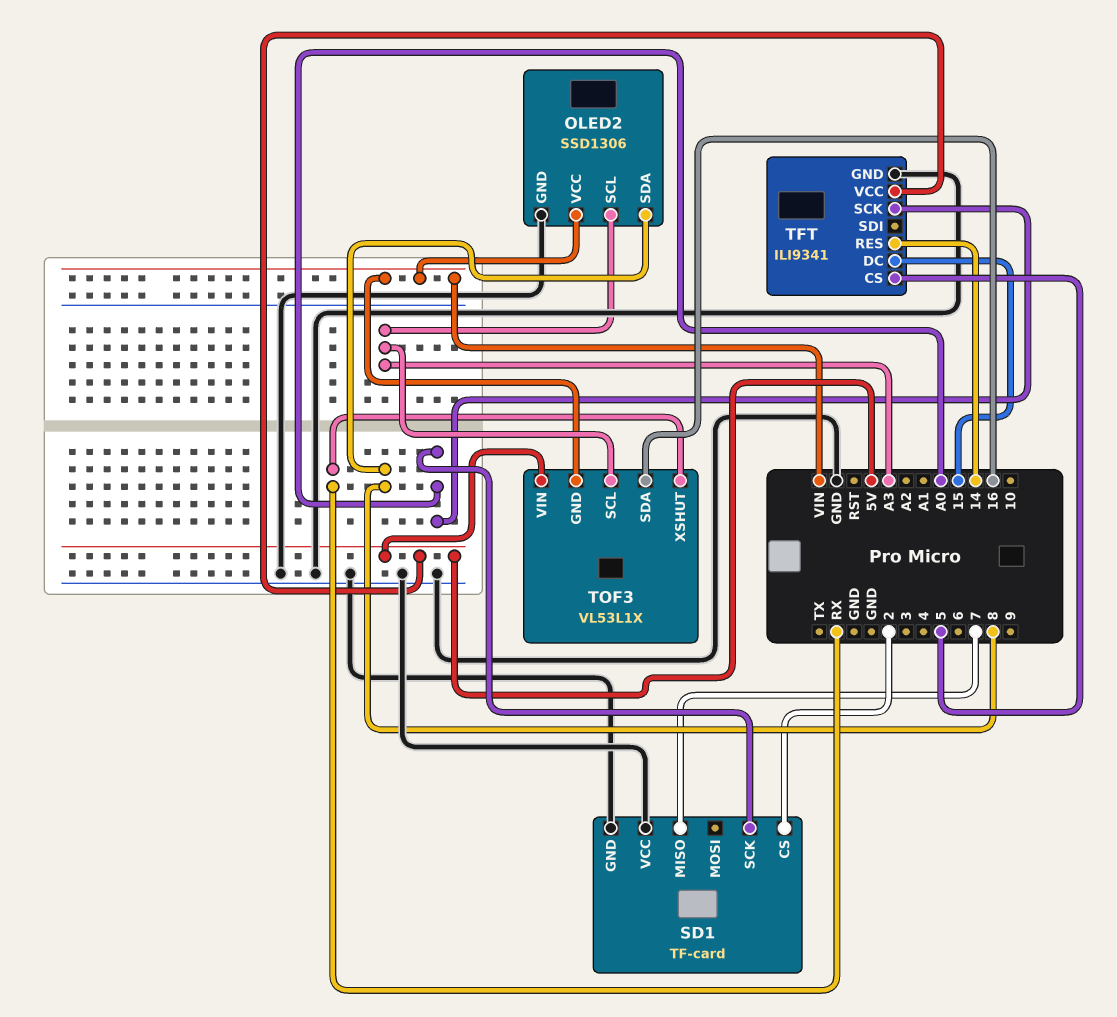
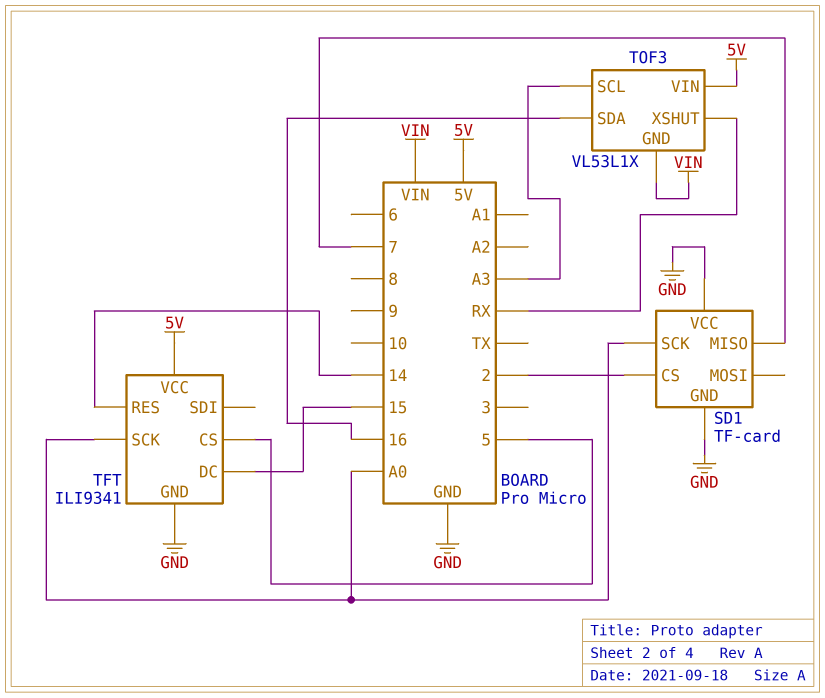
OLED2: SSD1306 -> none
OLED2 pin GND: GND -> none
OLED2 pin SCL: A3 -> none
OLED2 pin SDA: 8 -> none
OLED2 pin VCC: VIN -> none

